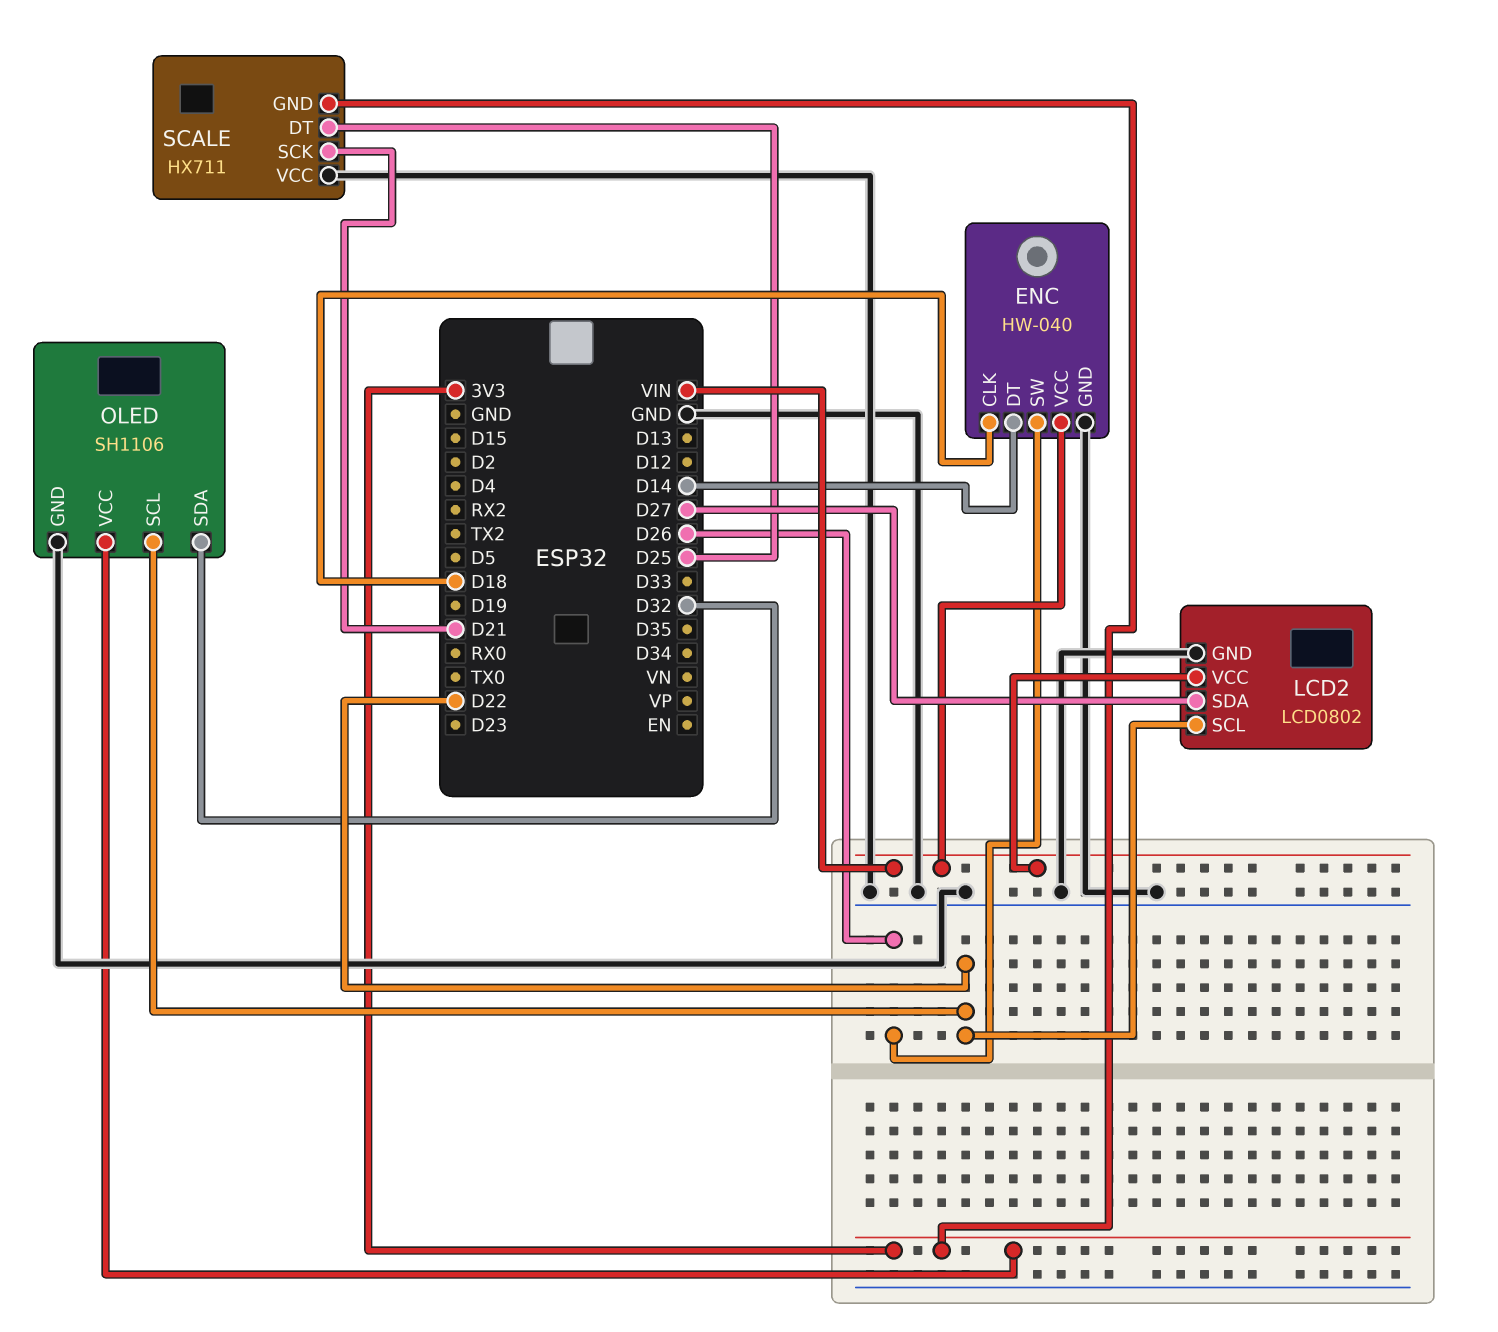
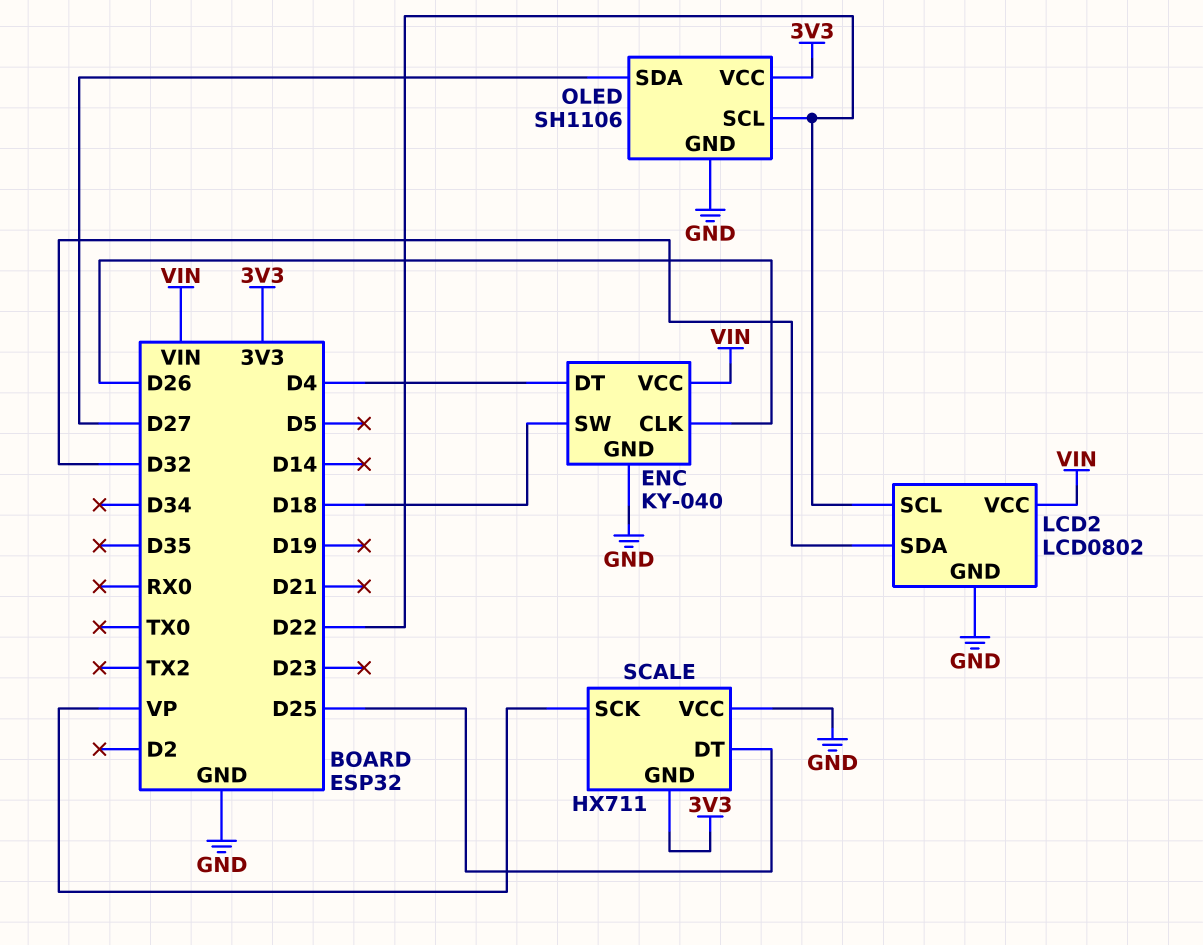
ENC: HW-040 -> KY-040
ENC pin CLK: D18 -> D26
ENC pin DT: D14 -> D4
ENC pin SW: D26 -> D18
LCD2 pin SDA: D27 -> D32
OLED pin SDA: D32 -> D27
SCALE pin SCK: D21 -> VP

